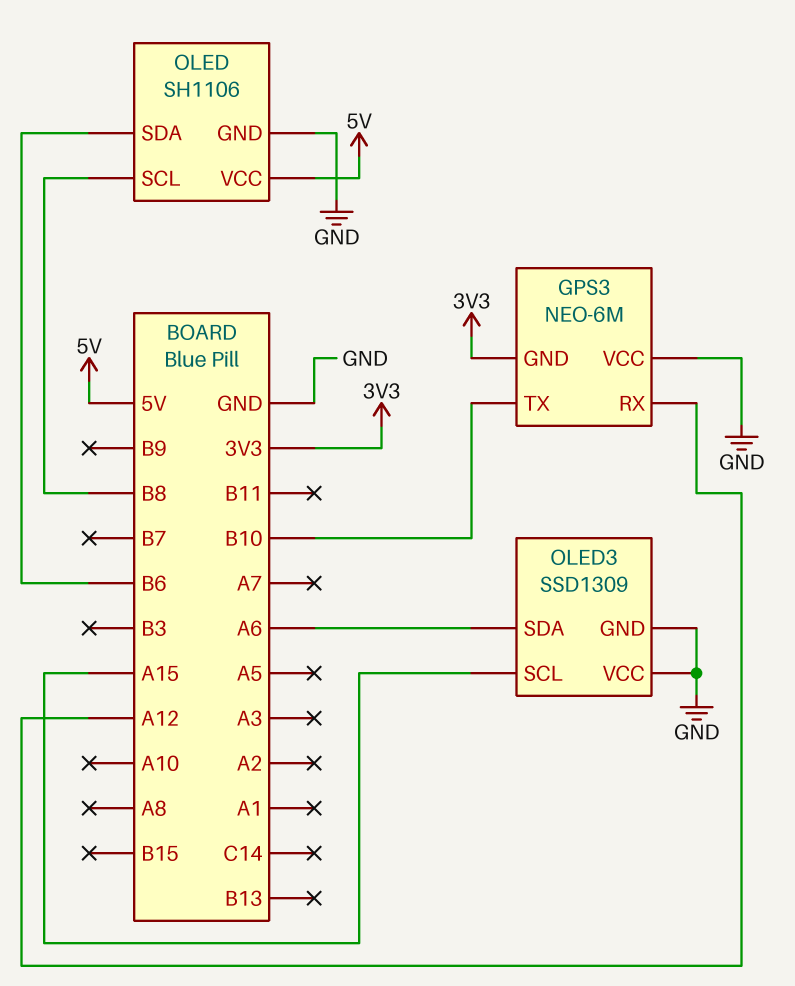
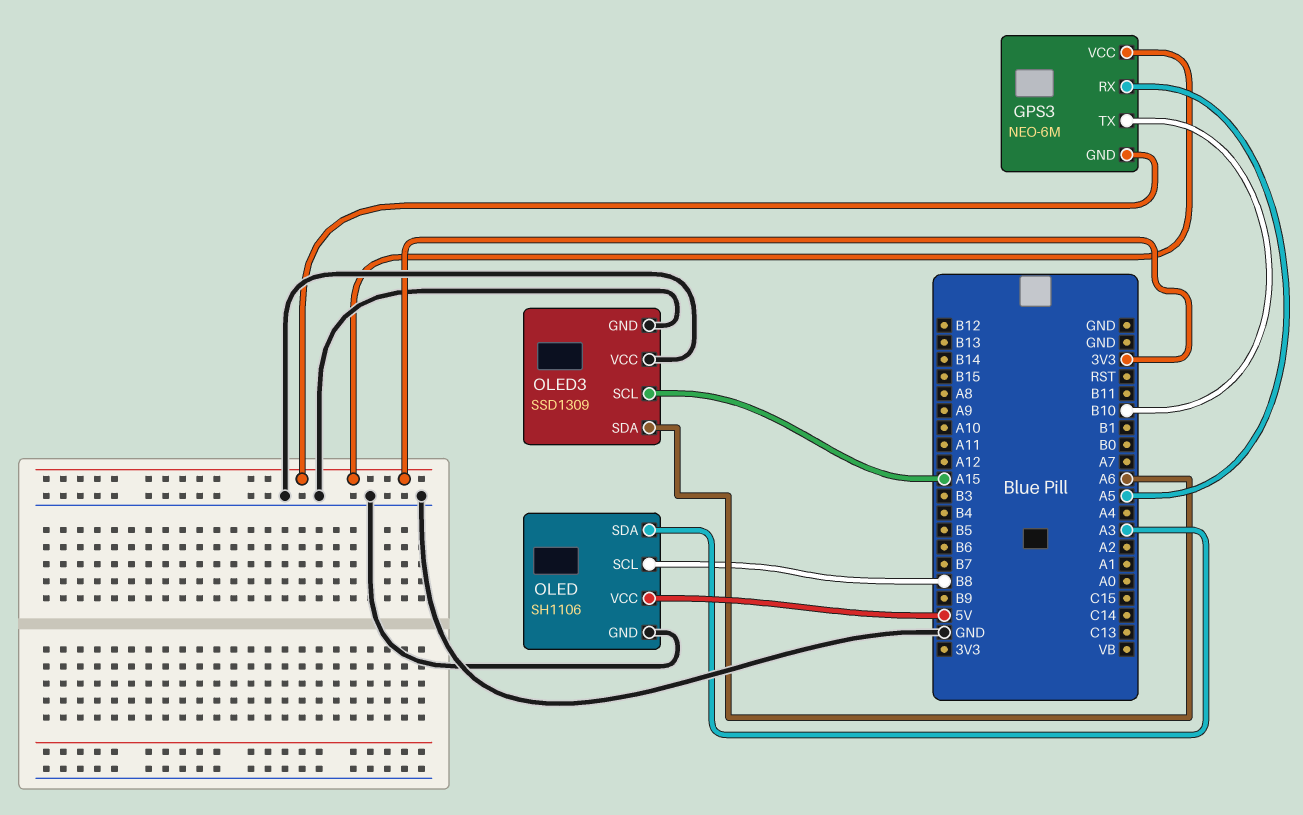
GPS3 pin RX: A12 -> A5
GPS3 pin VCC: GND -> 3V3
OLED pin SDA: B6 -> A3

